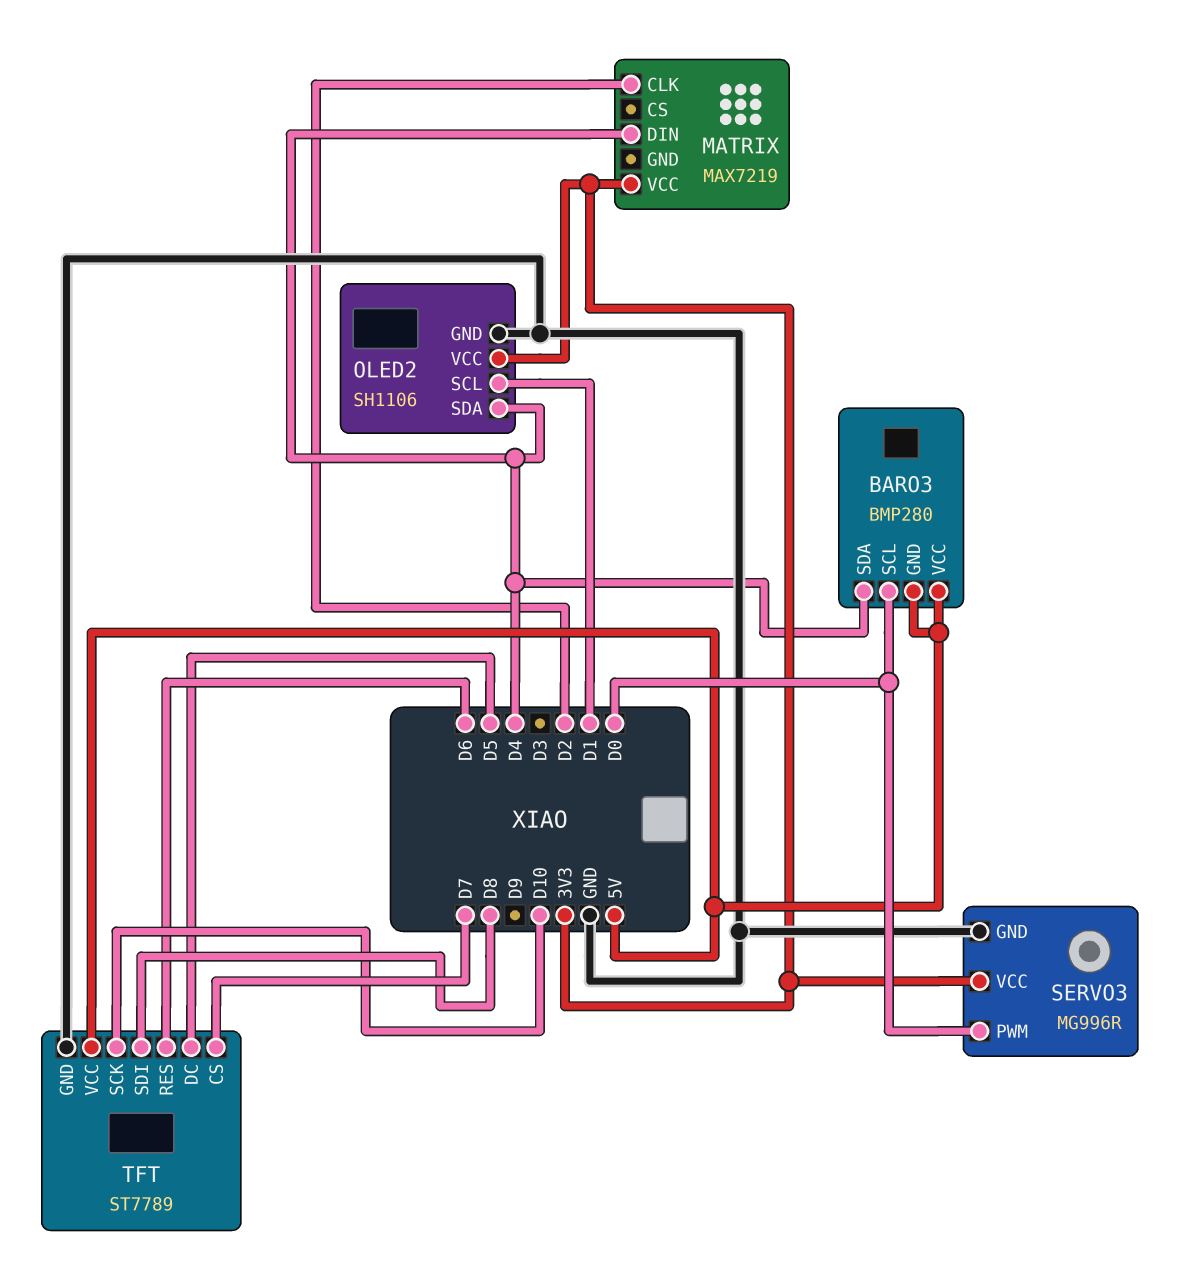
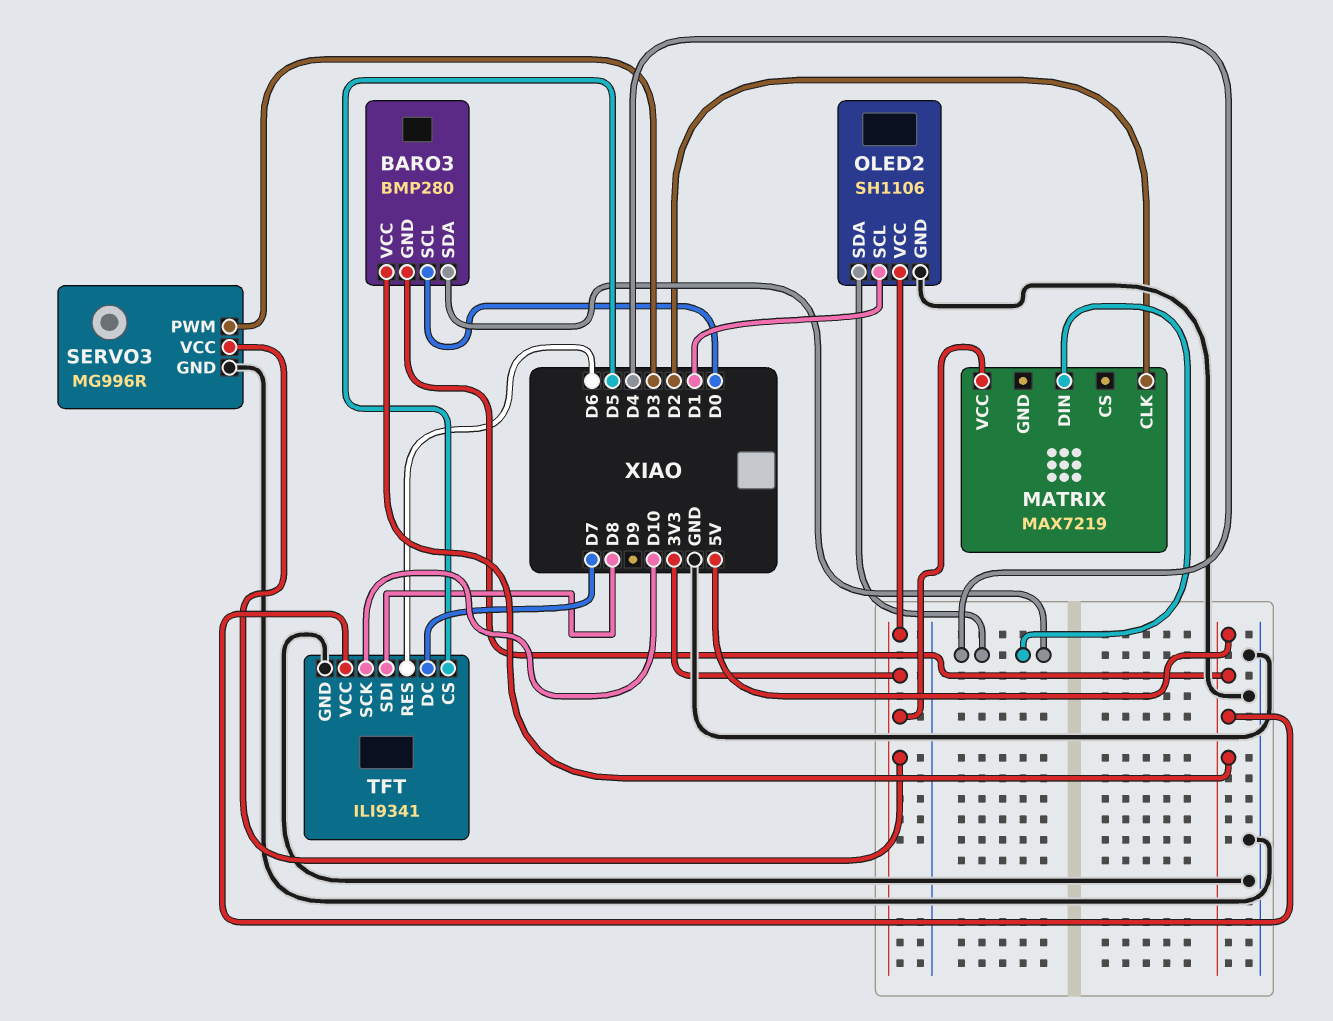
SERVO3 pin PWM: D0 -> D3
TFT: ST7789 -> ILI9341
TFT pin CS: D7 -> D5
TFT pin DC: D5 -> D7

